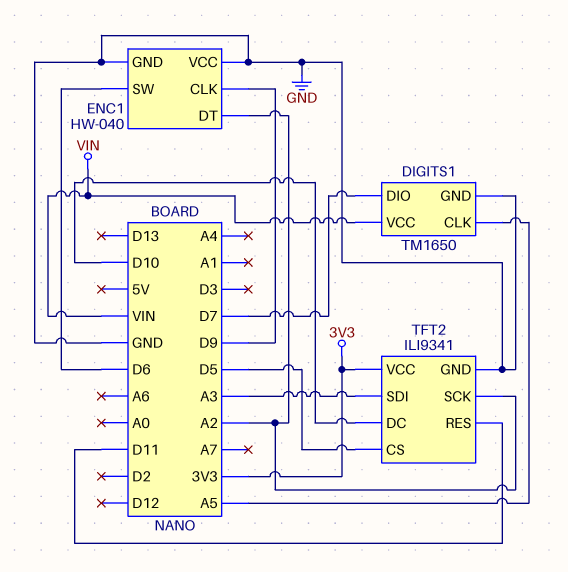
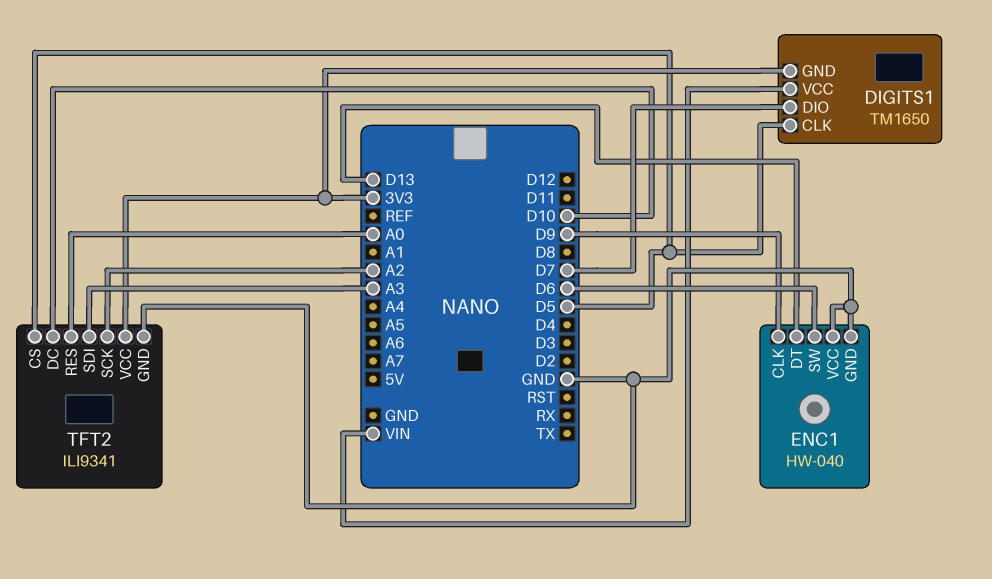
DIGITS1 pin CLK: A5 -> D5
DIGITS1 pin GND: GND -> 3V3
ENC1 pin DT: A2 -> D13
TFT2 pin RES: D11 -> A0

